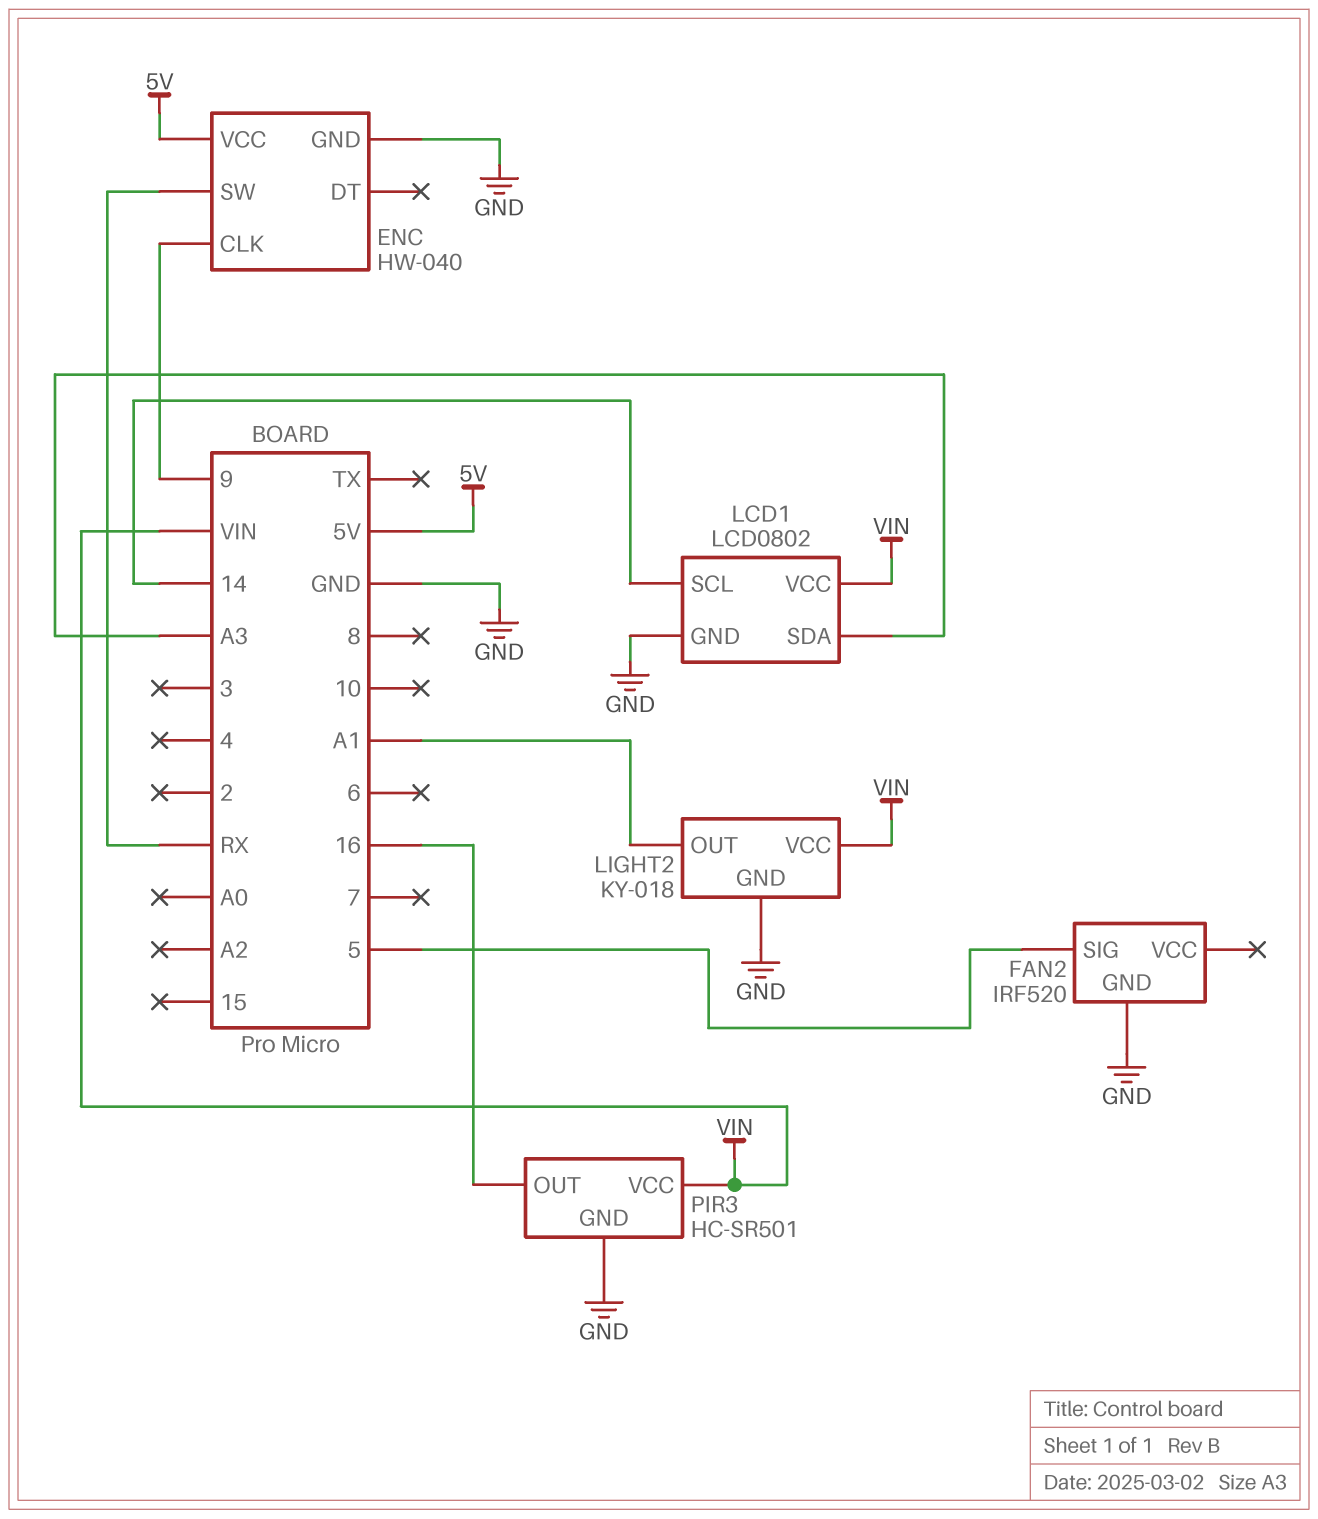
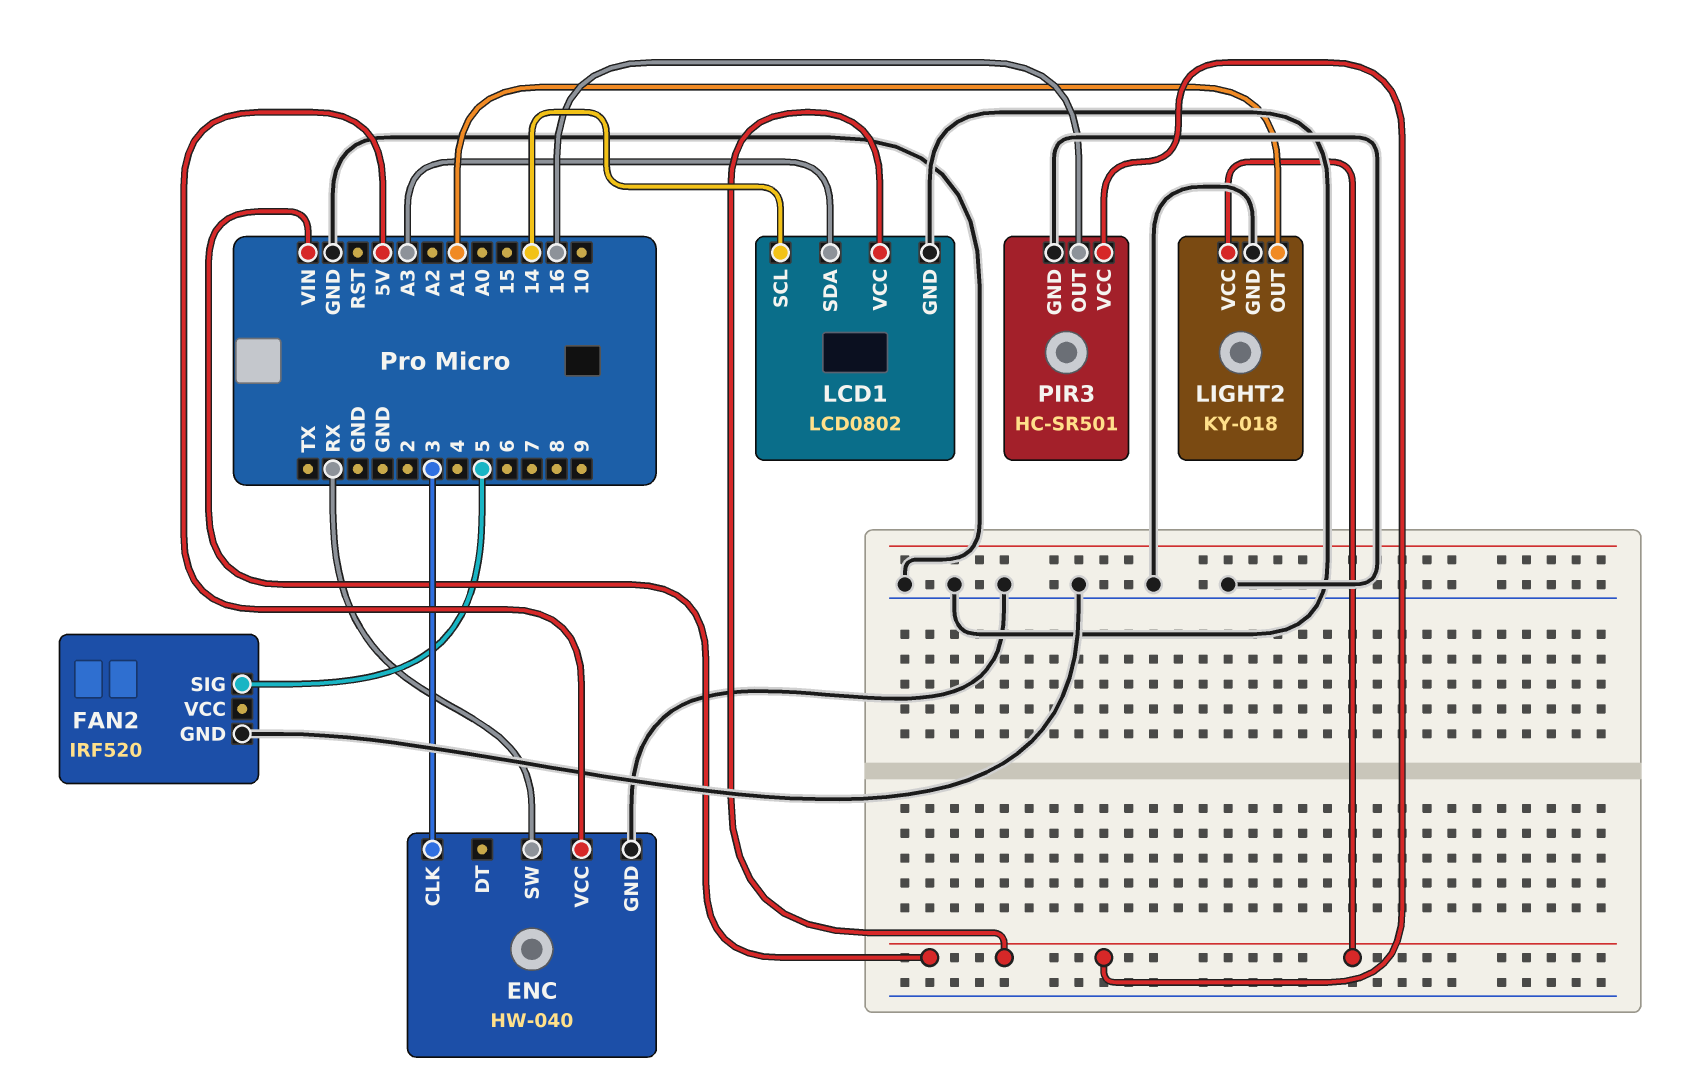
ENC pin CLK: 9 -> 3

